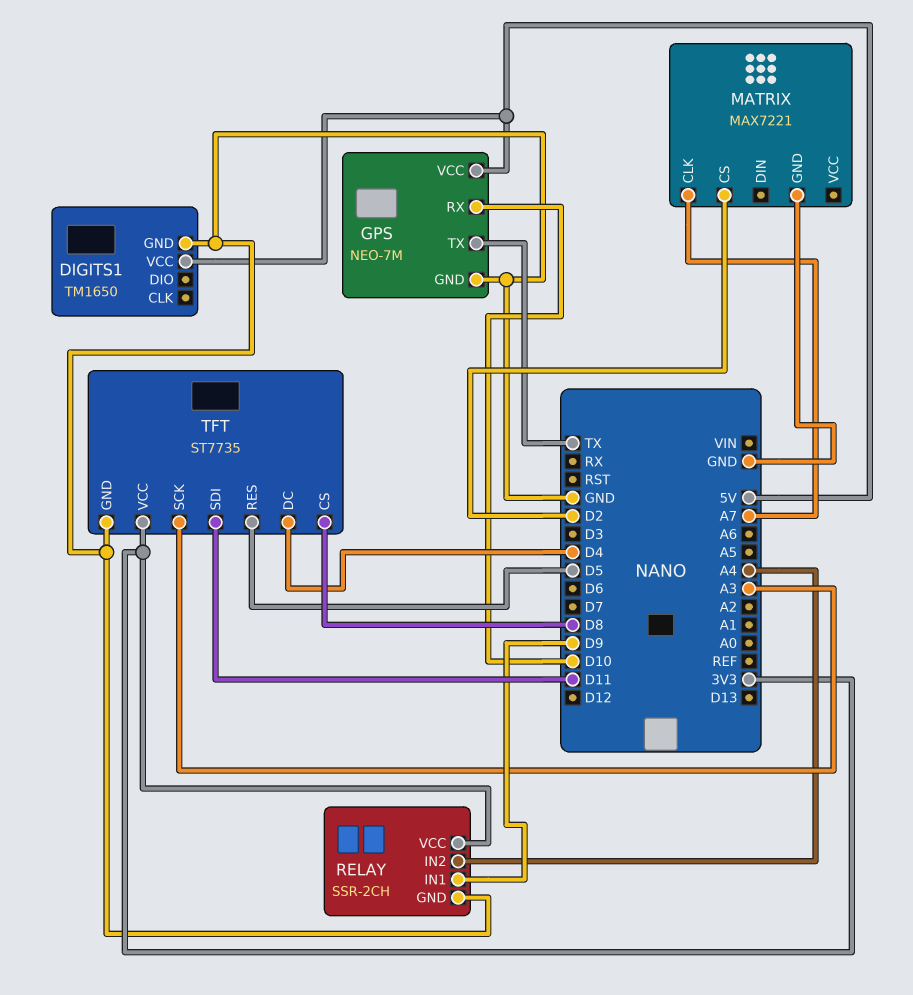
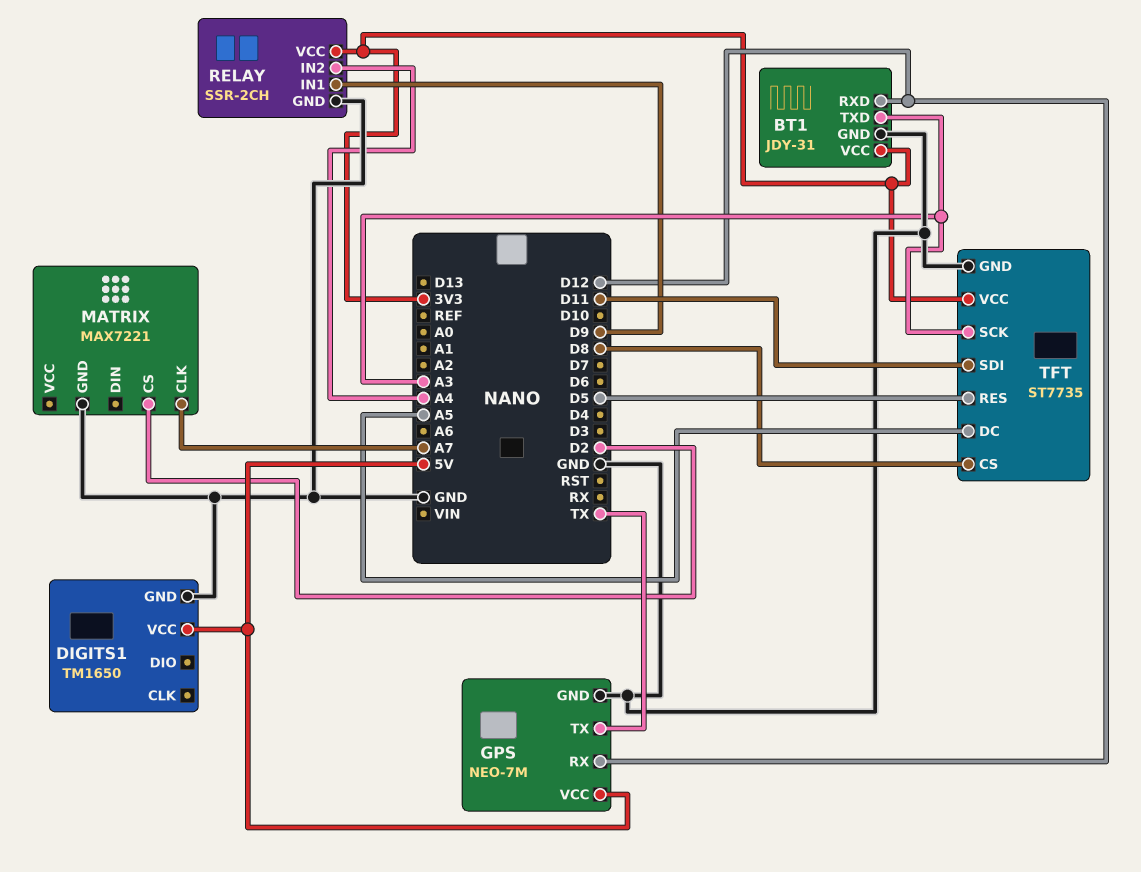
BT1: none -> JDY-31
BT1 pin GND: none -> GND
BT1 pin RXD: none -> D12
BT1 pin TXD: none -> A3
BT1 pin VCC: none -> 3V3
GPS pin RX: D10 -> D12
TFT pin DC: D4 -> A5

